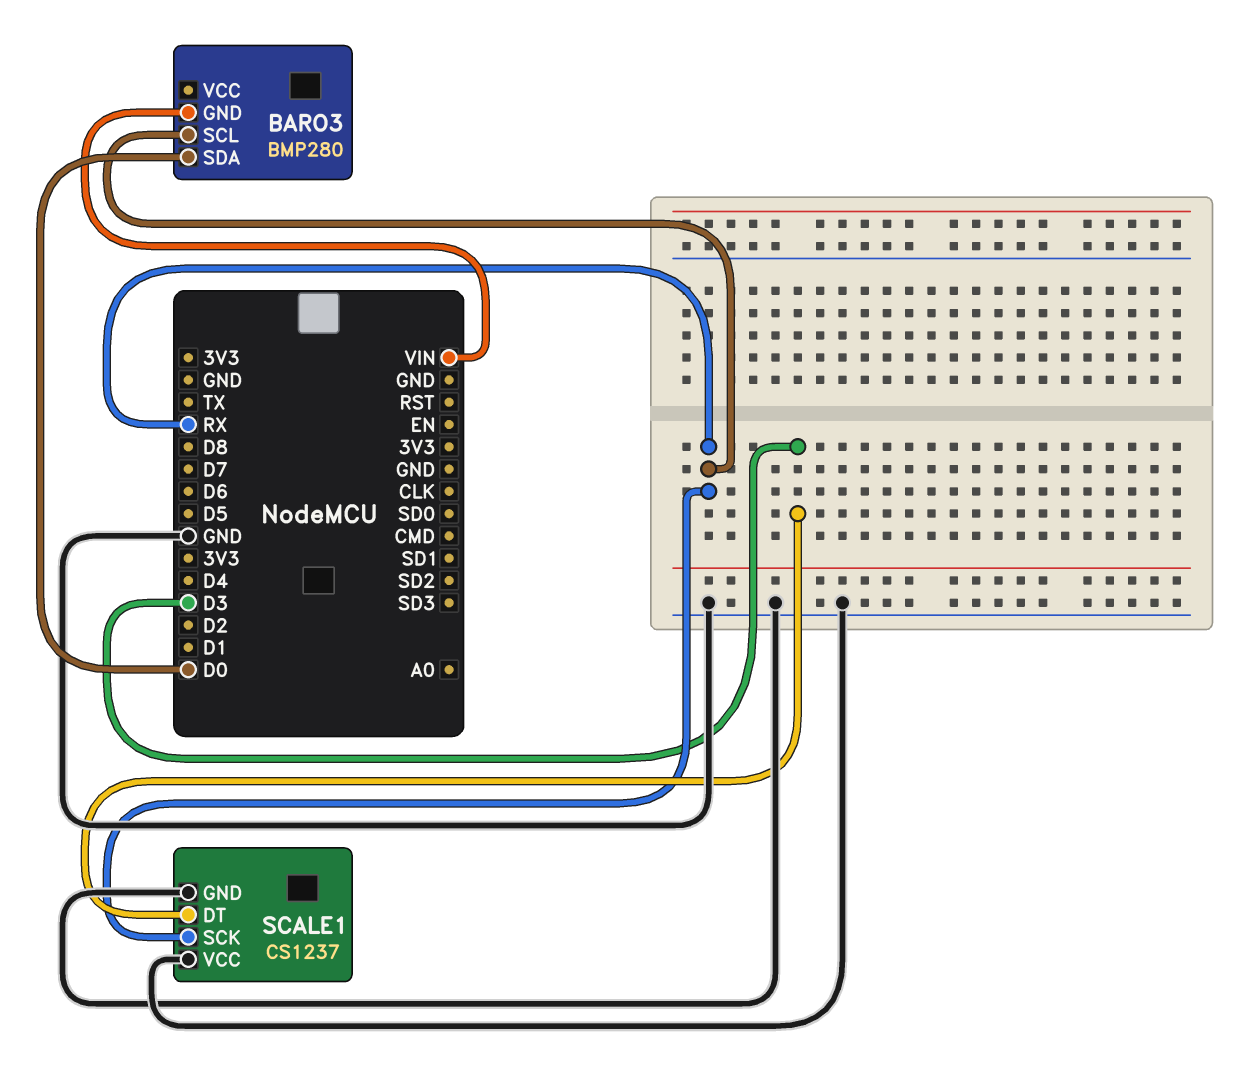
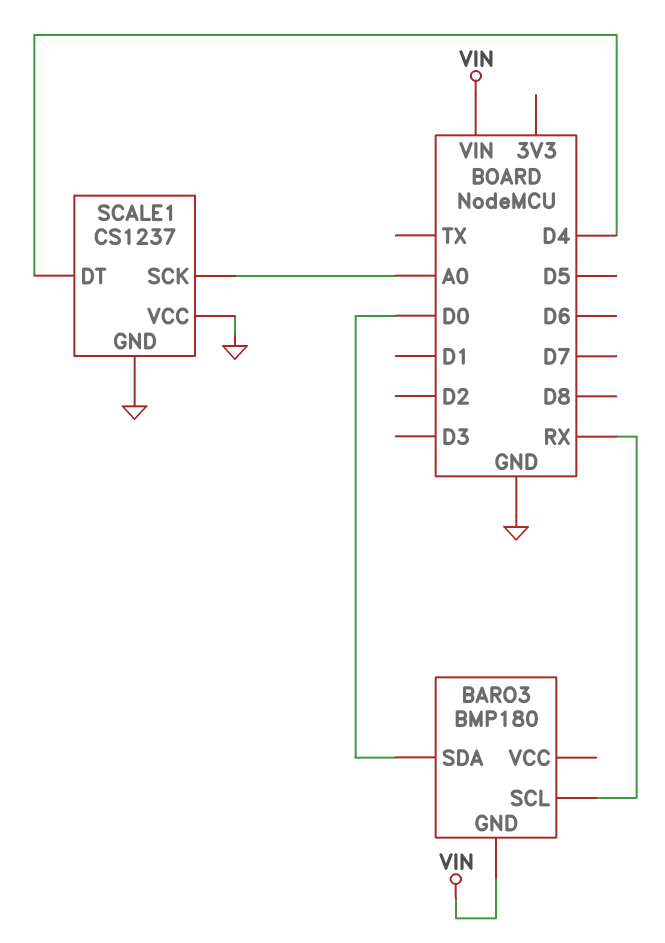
BARO3: BMP280 -> BMP180
SCALE1 pin DT: D3 -> D4
SCALE1 pin SCK: RX -> A0

